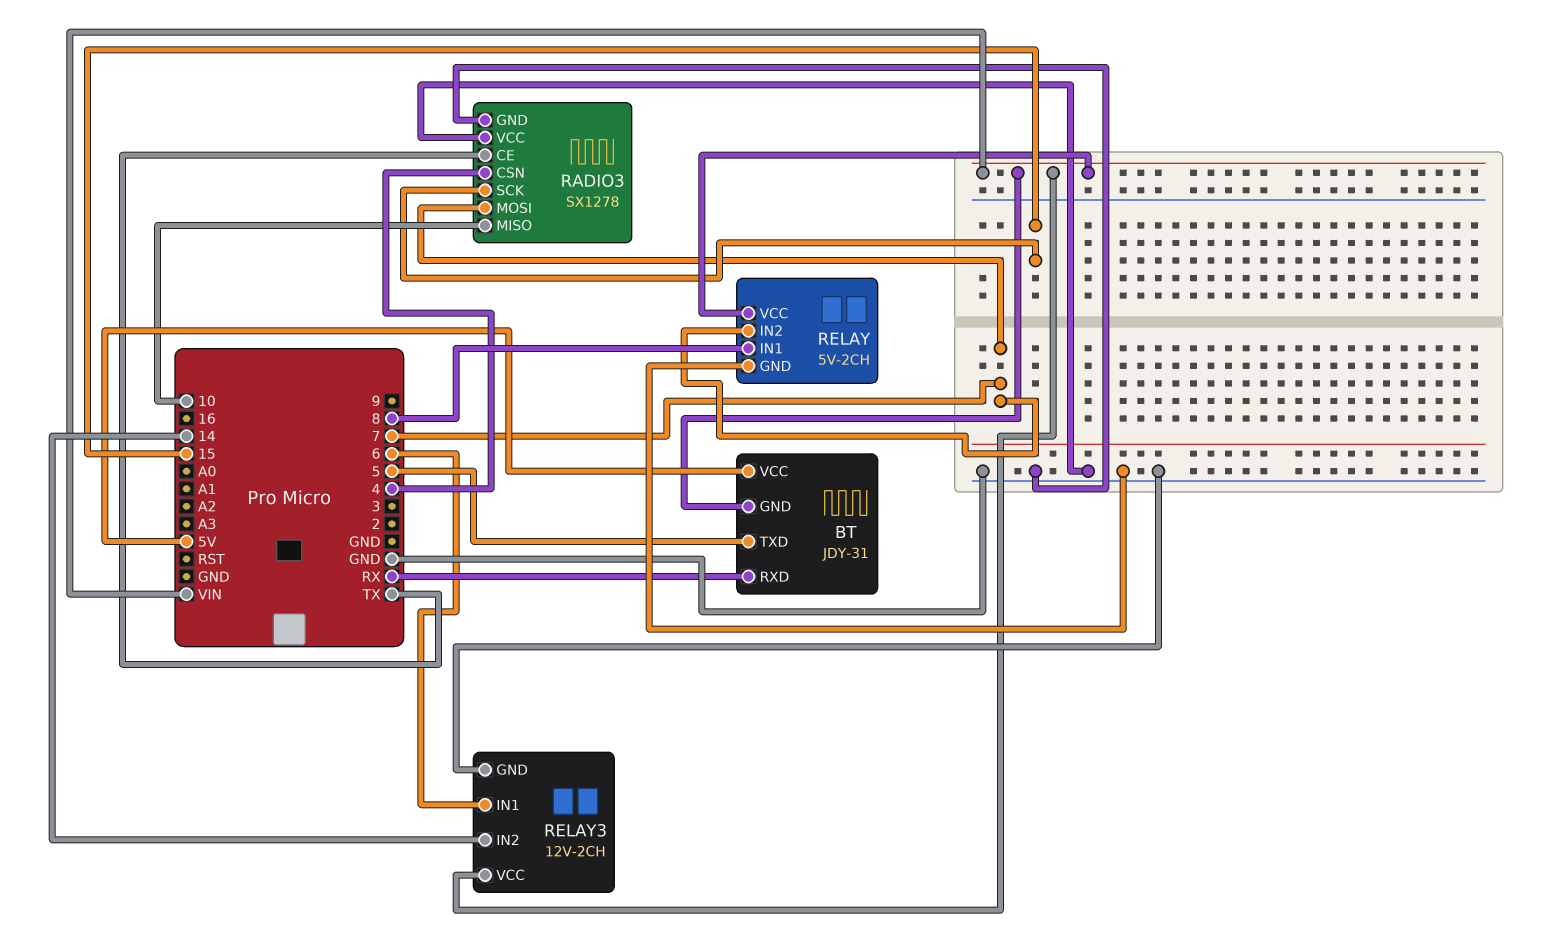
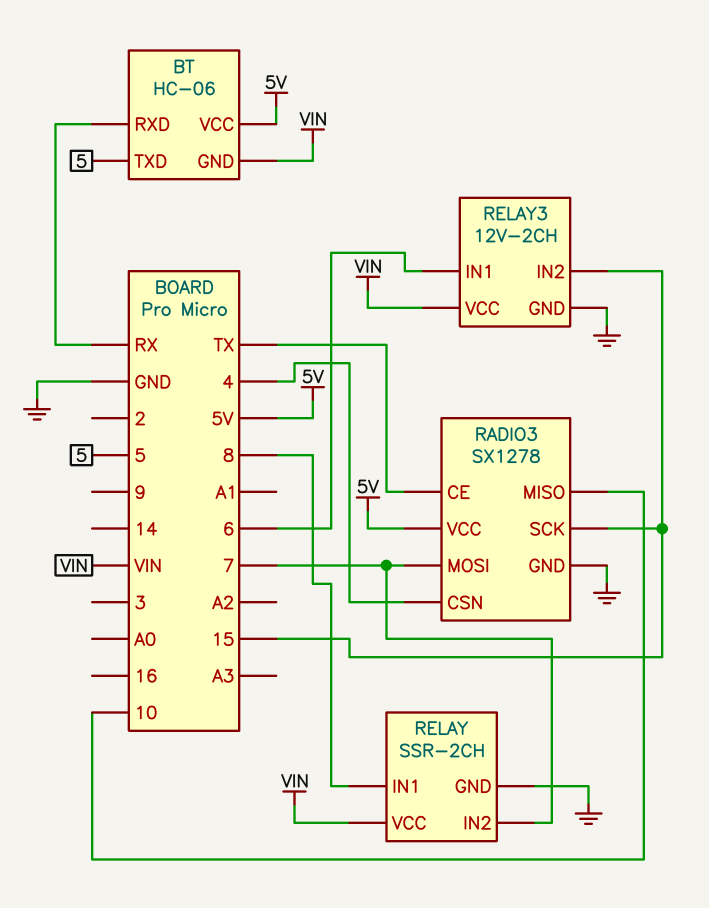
BT: JDY-31 -> HC-06
RADIO3 pin VCC: GND -> 5V
RELAY: 5V-2CH -> SSR-2CH
RELAY3 pin IN2: 14 -> 15

